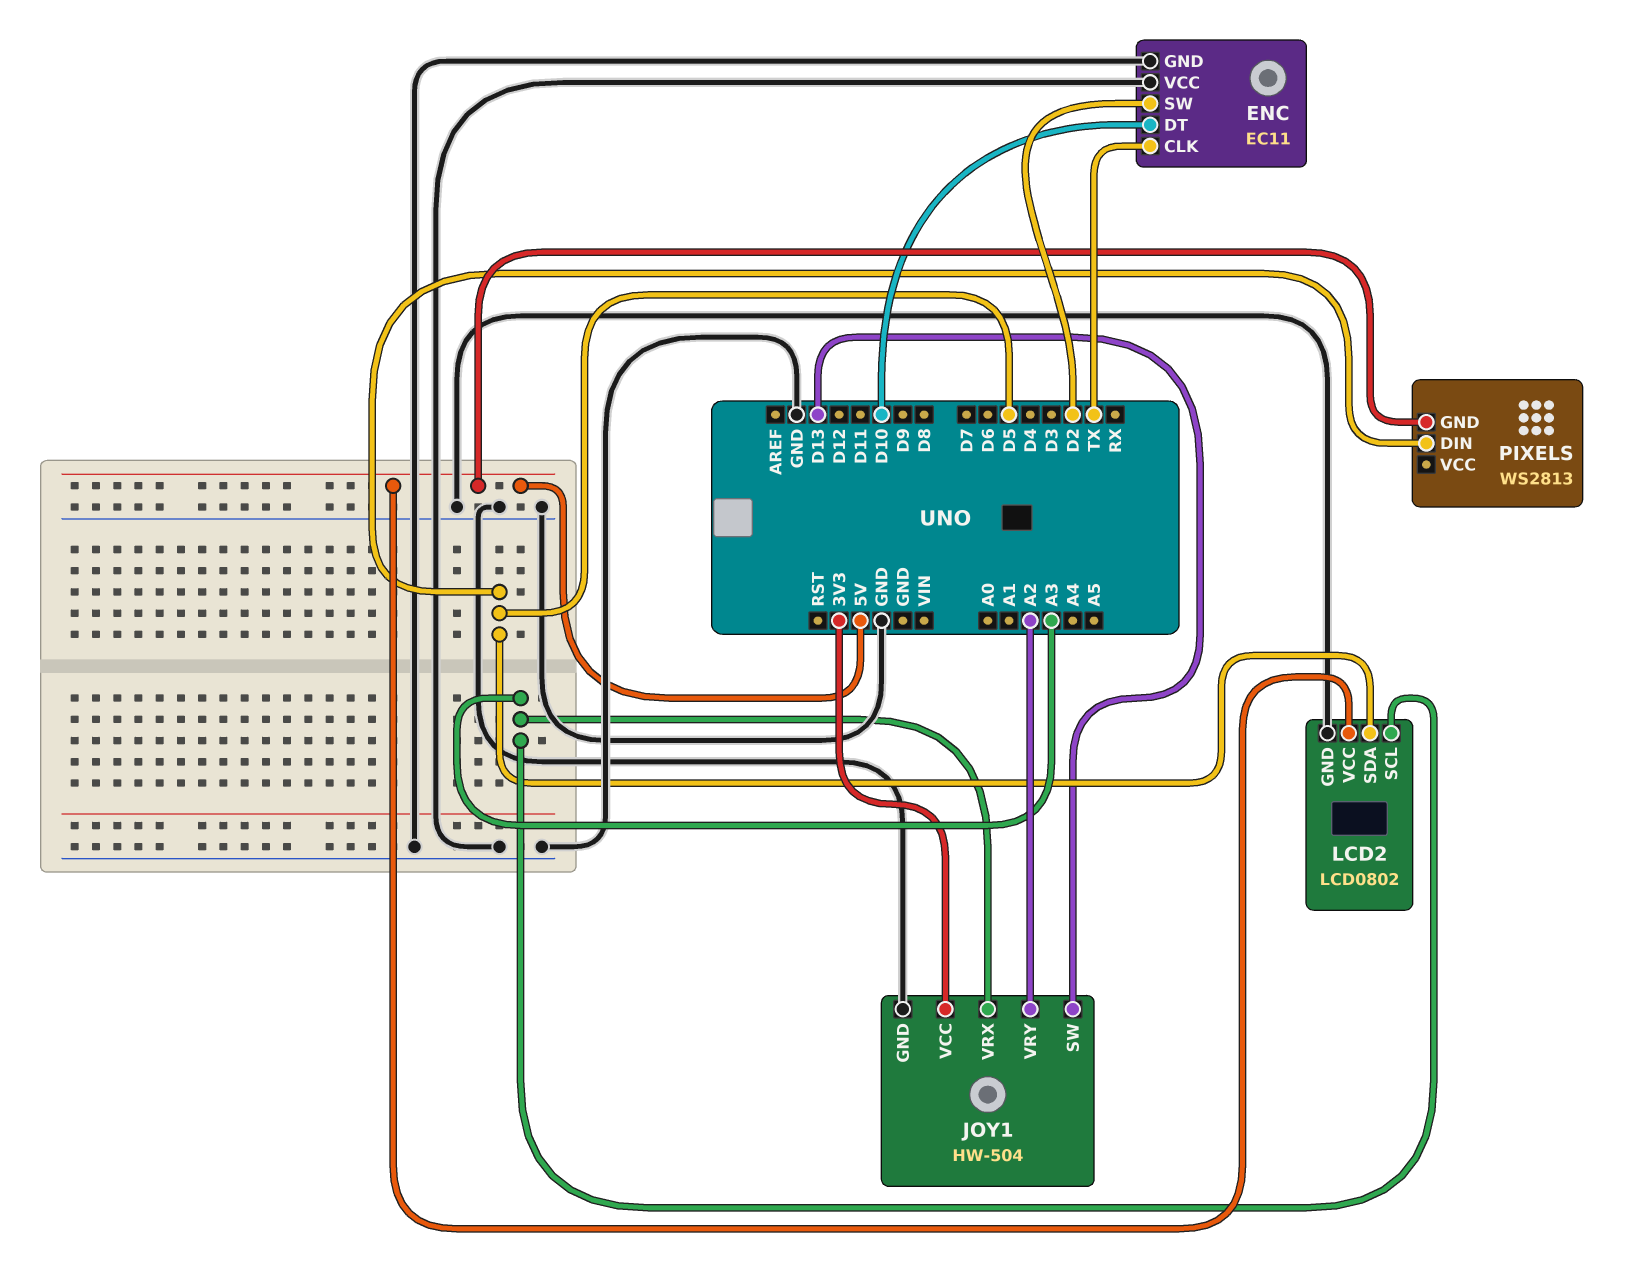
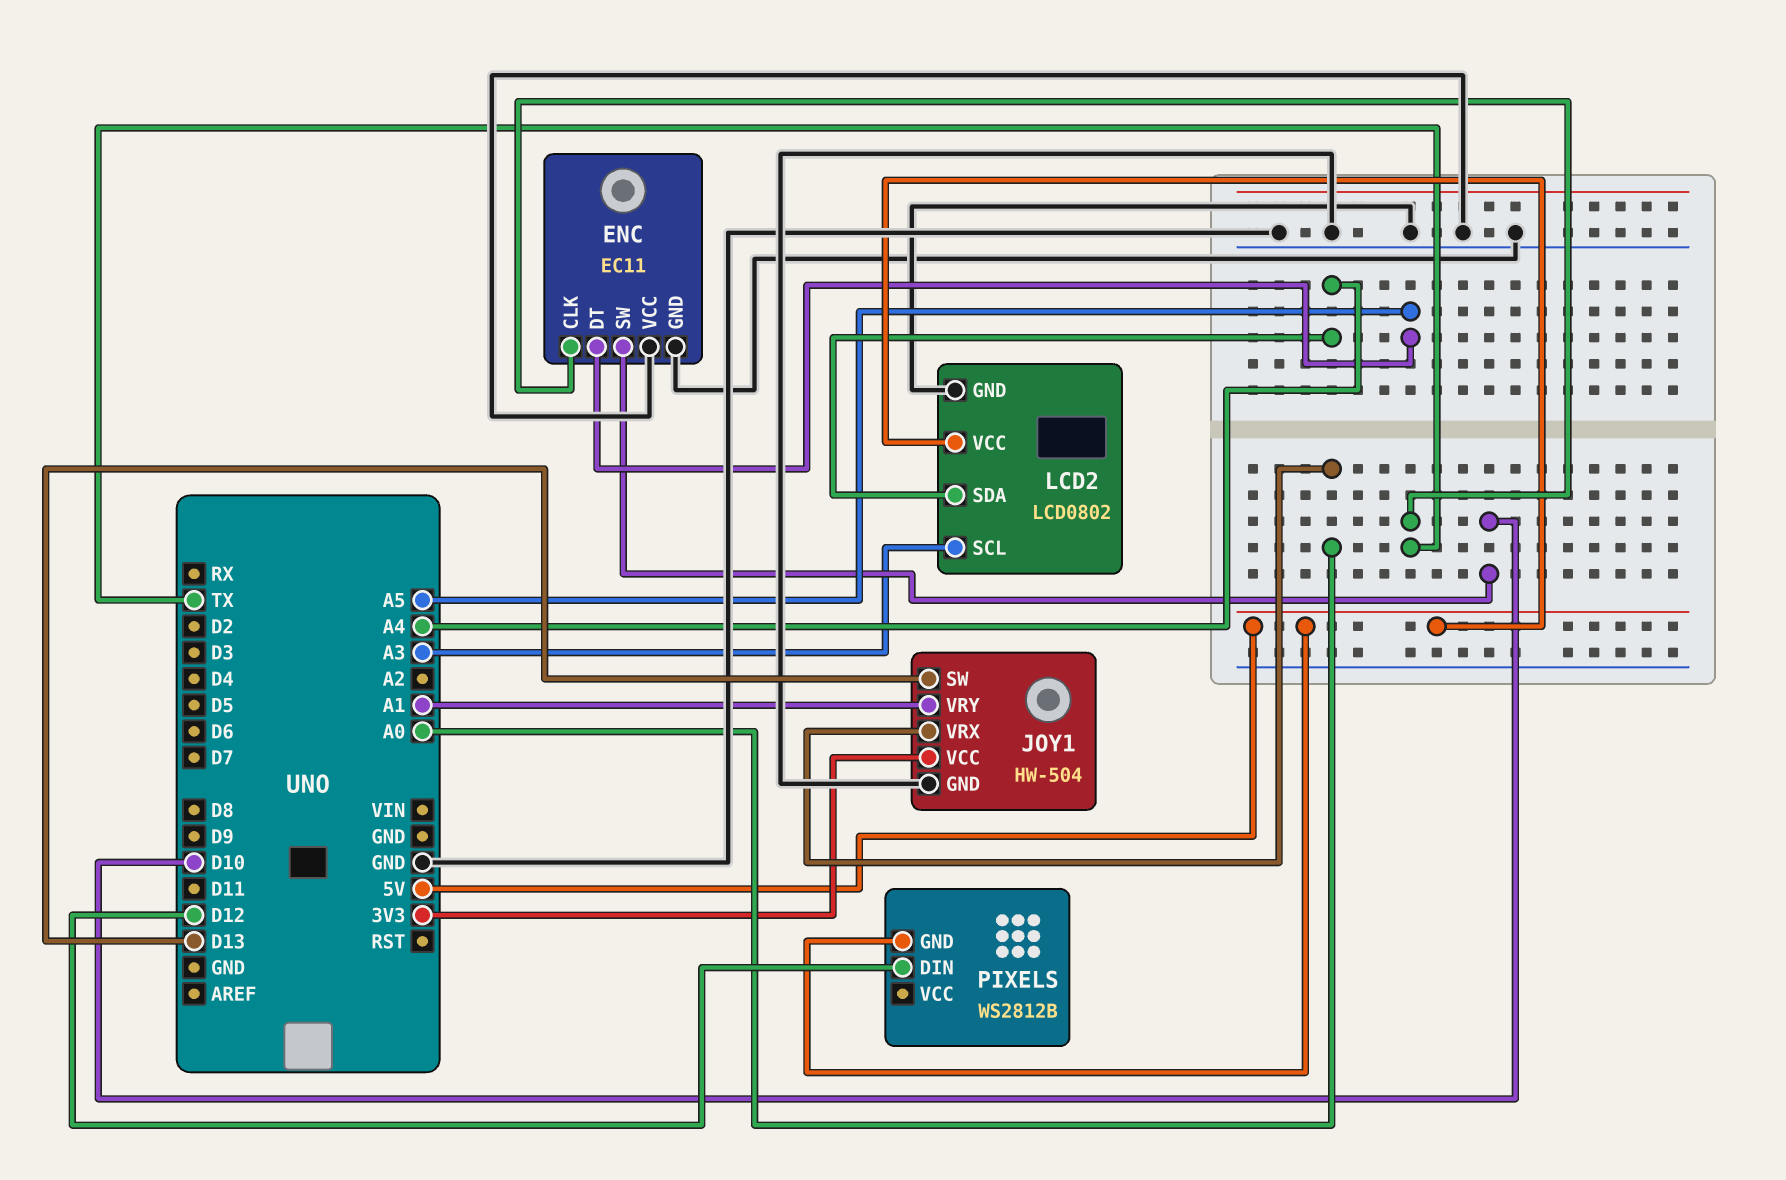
ENC pin DT: D10 -> A5
ENC pin SW: D2 -> D10
JOY1 pin VRX: A3 -> A0
JOY1 pin VRY: A2 -> A1
LCD2 pin SDA: D5 -> A4
PIXELS: WS2813 -> WS2812B
PIXELS pin DIN: D5 -> D12

